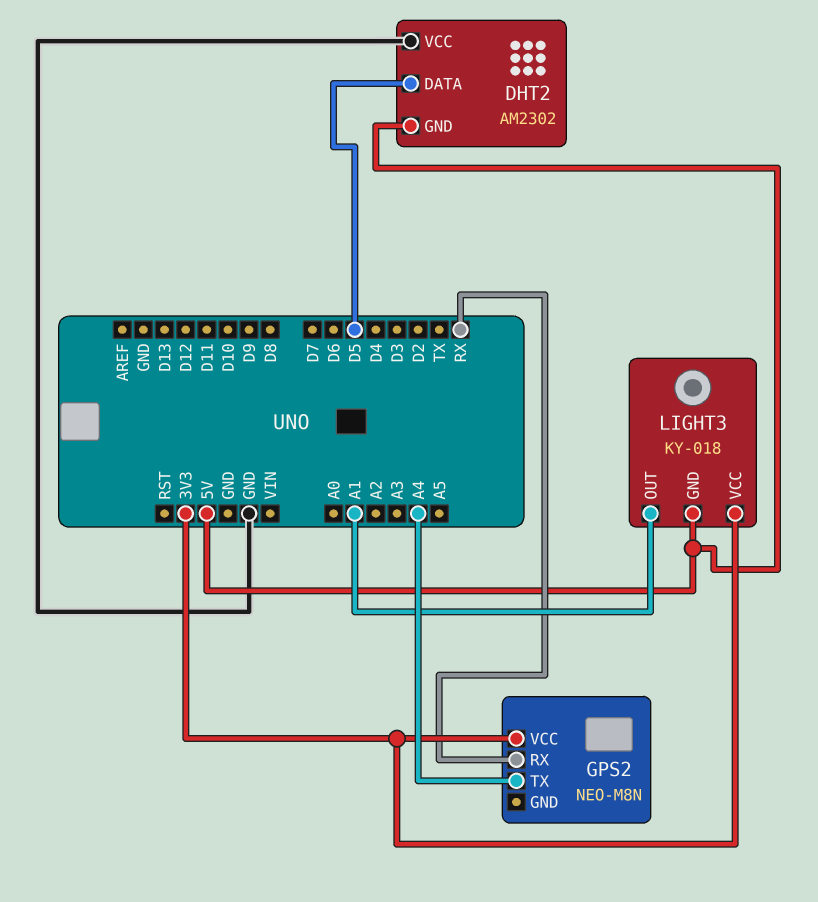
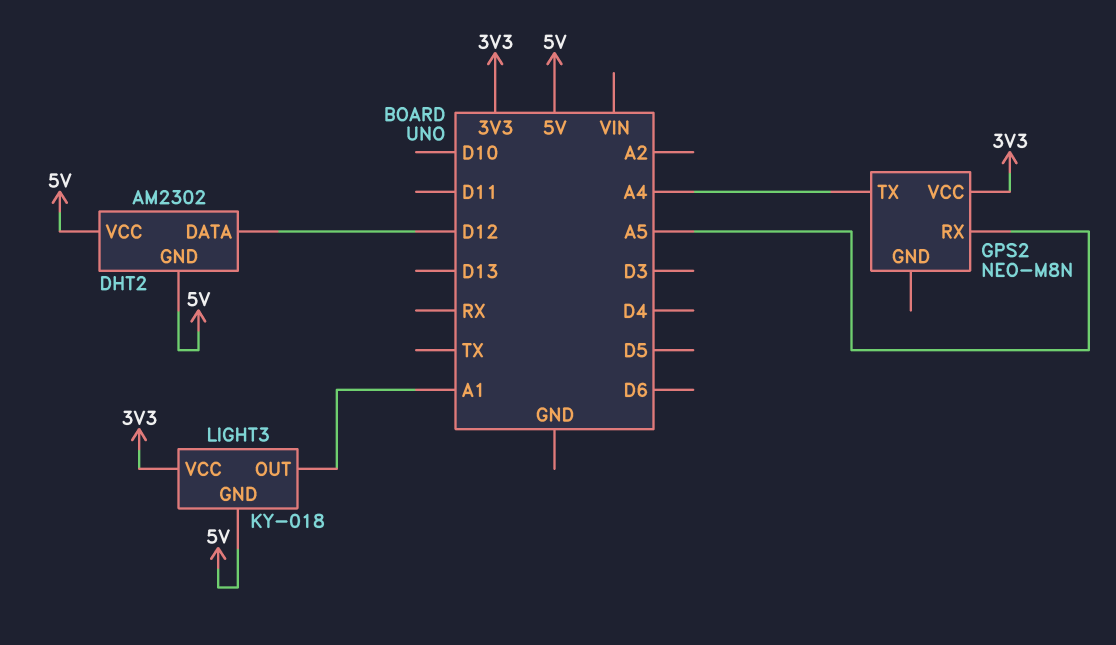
DHT2 pin DATA: D5 -> D12
DHT2 pin VCC: GND -> 5V
GPS2 pin RX: RX -> A5

